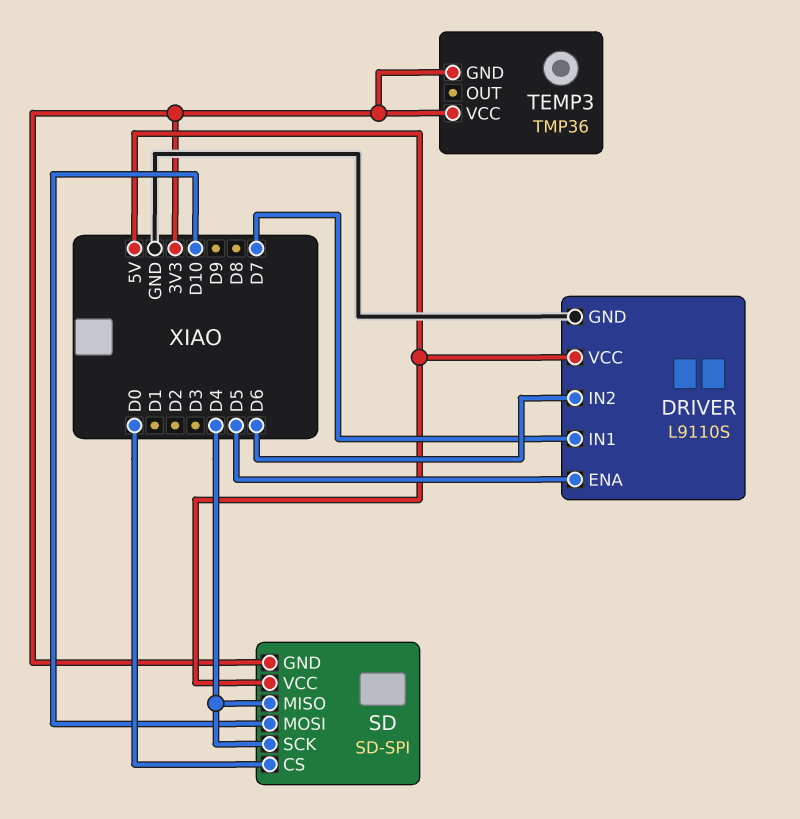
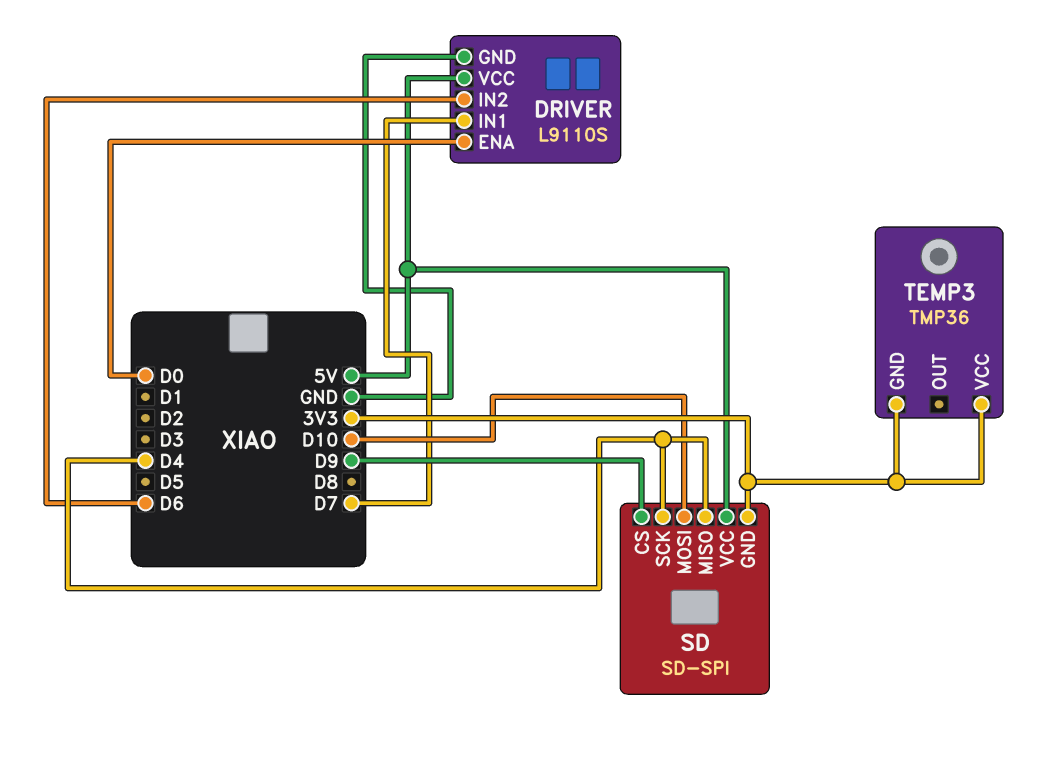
DRIVER pin ENA: D5 -> D0
SD pin CS: D0 -> D9

